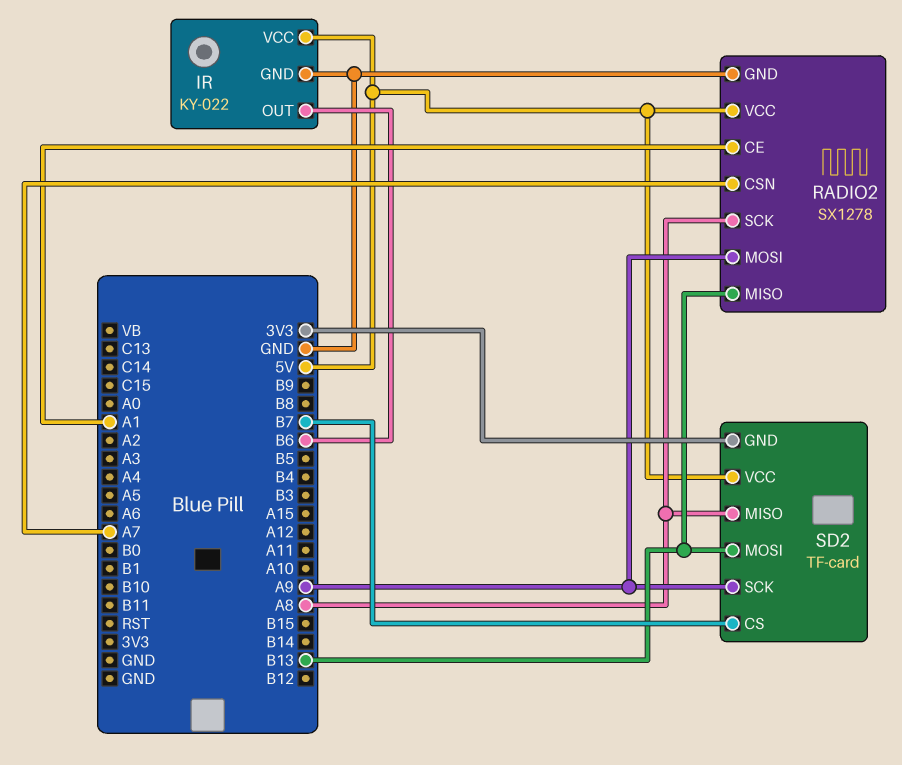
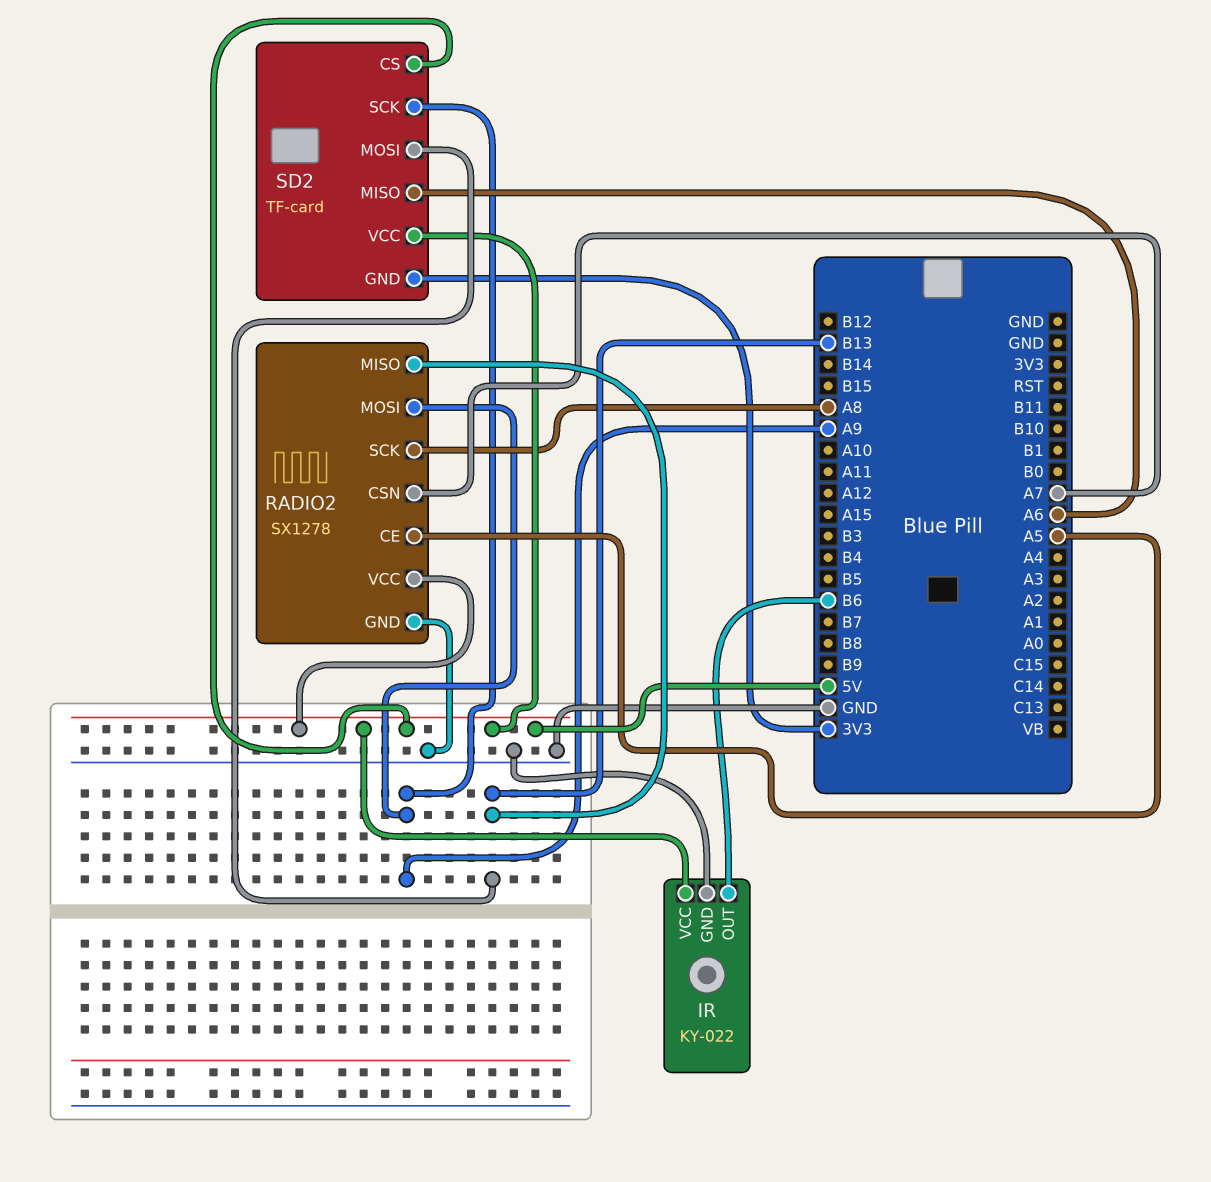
RADIO2 pin CE: A1 -> A5
SD2 pin CS: B7 -> 5V
SD2 pin MISO: A8 -> A6

